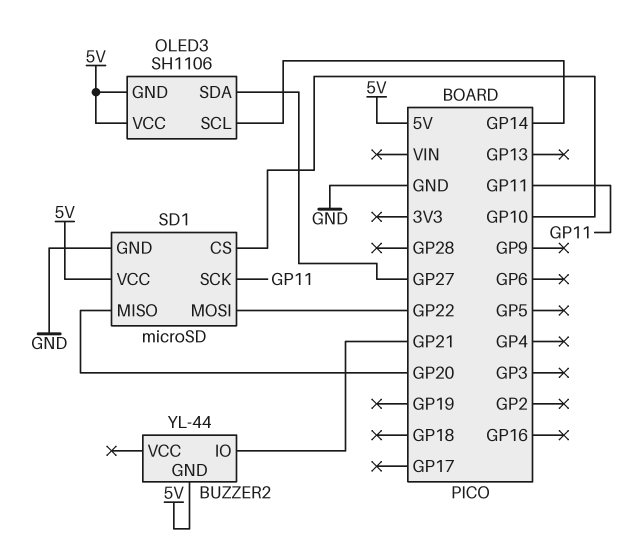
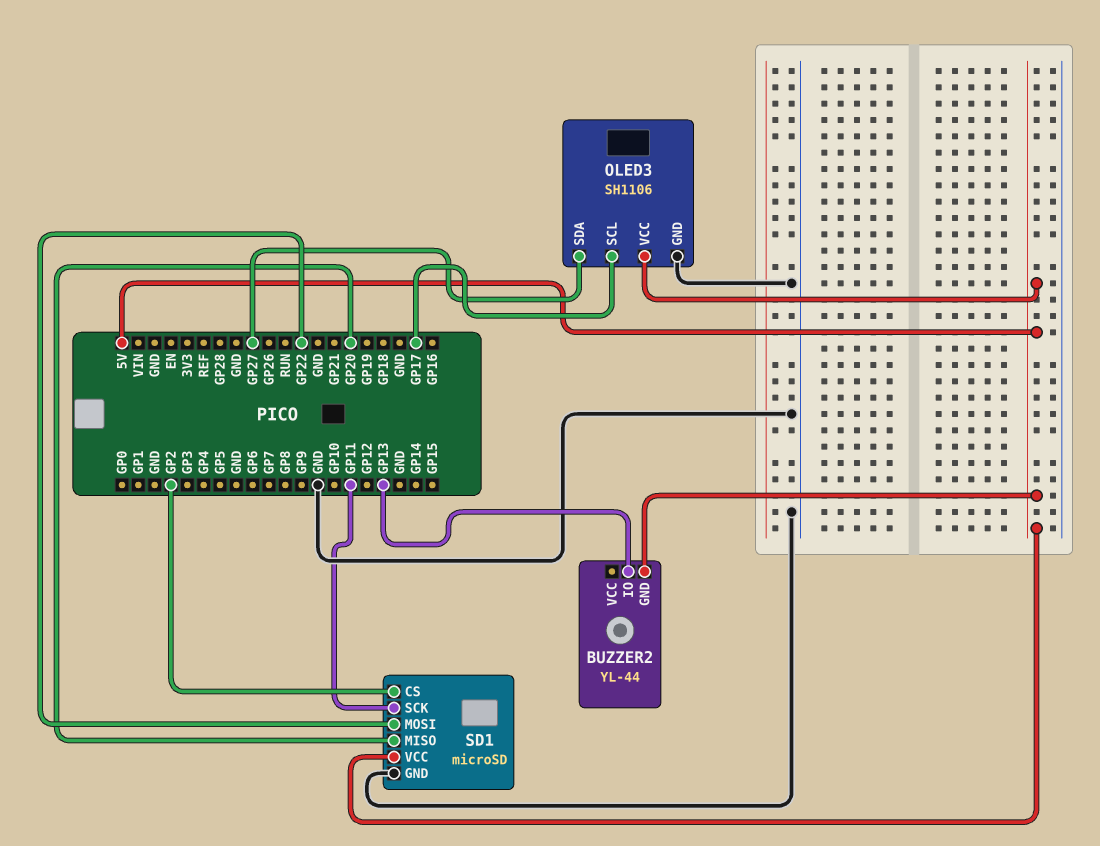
BUZZER2 pin IO: GP21 -> GP13
OLED3 pin GND: 5V -> GND
OLED3 pin SCL: GP14 -> GP17
SD1 pin CS: GP10 -> GP2

